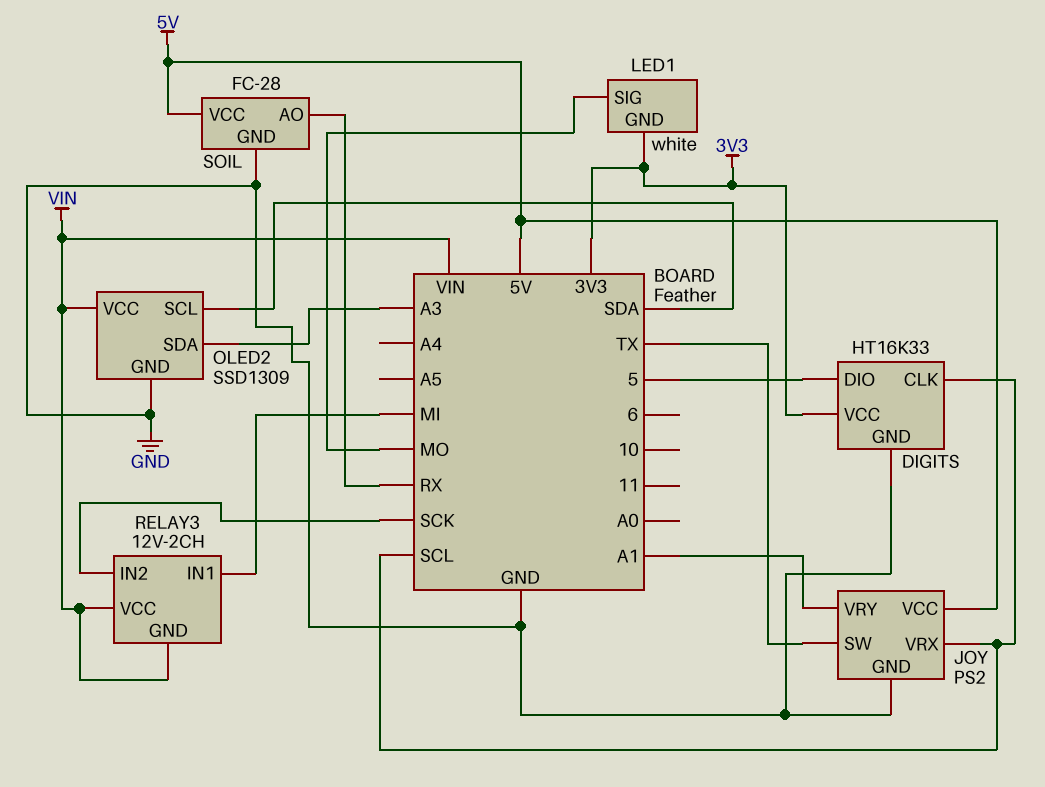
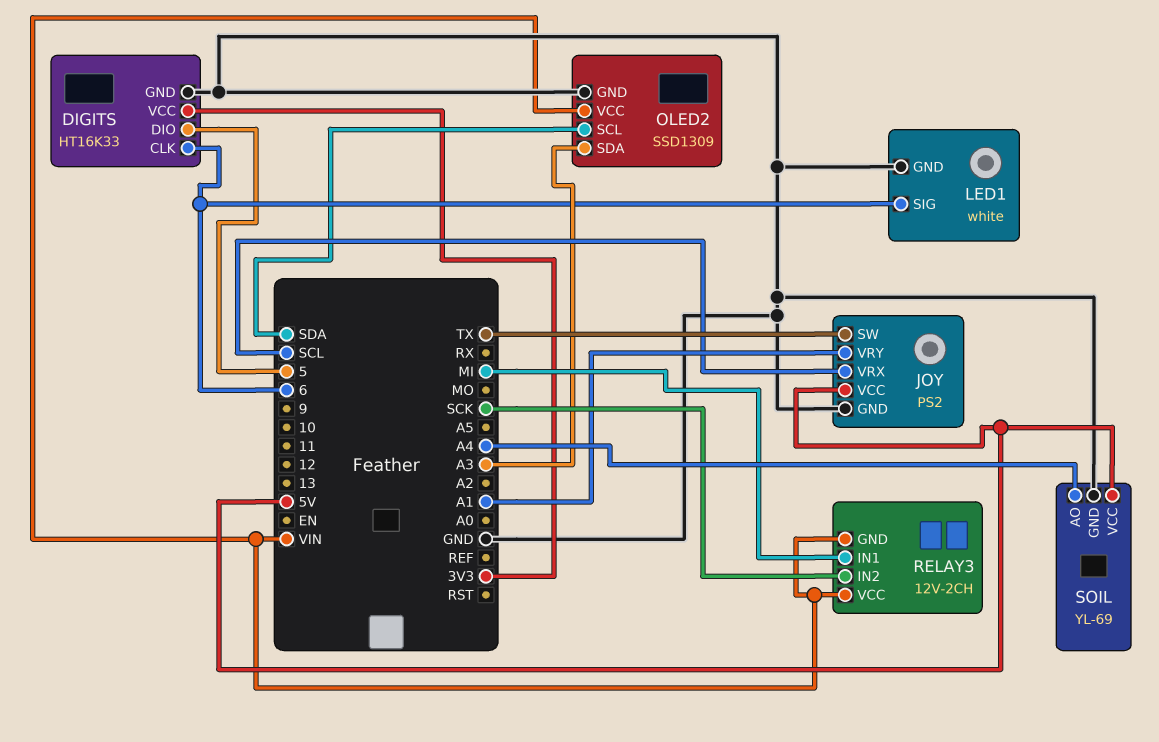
DIGITS pin CLK: SCL -> 6
LED1 pin GND: 3V3 -> GND
LED1 pin SIG: MO -> 6
SOIL: FC-28 -> YL-69
SOIL pin AO: RX -> A4

